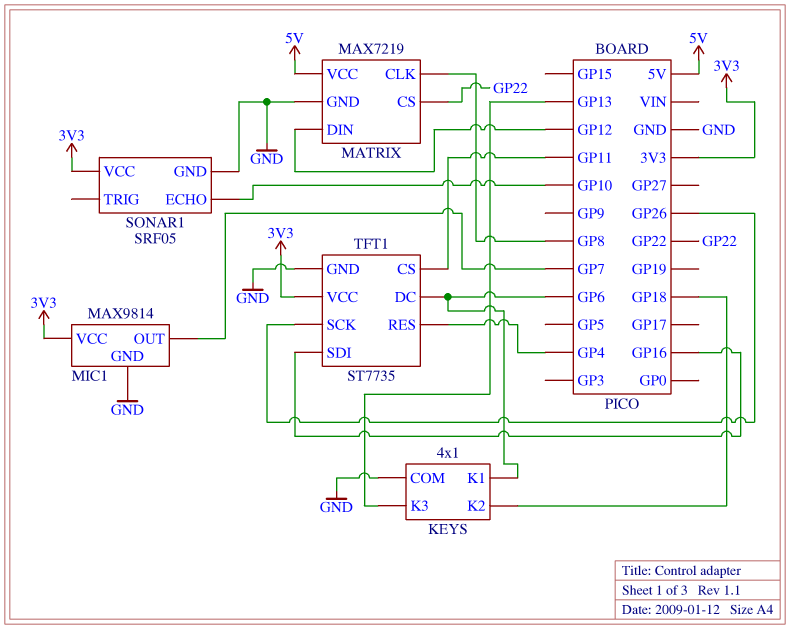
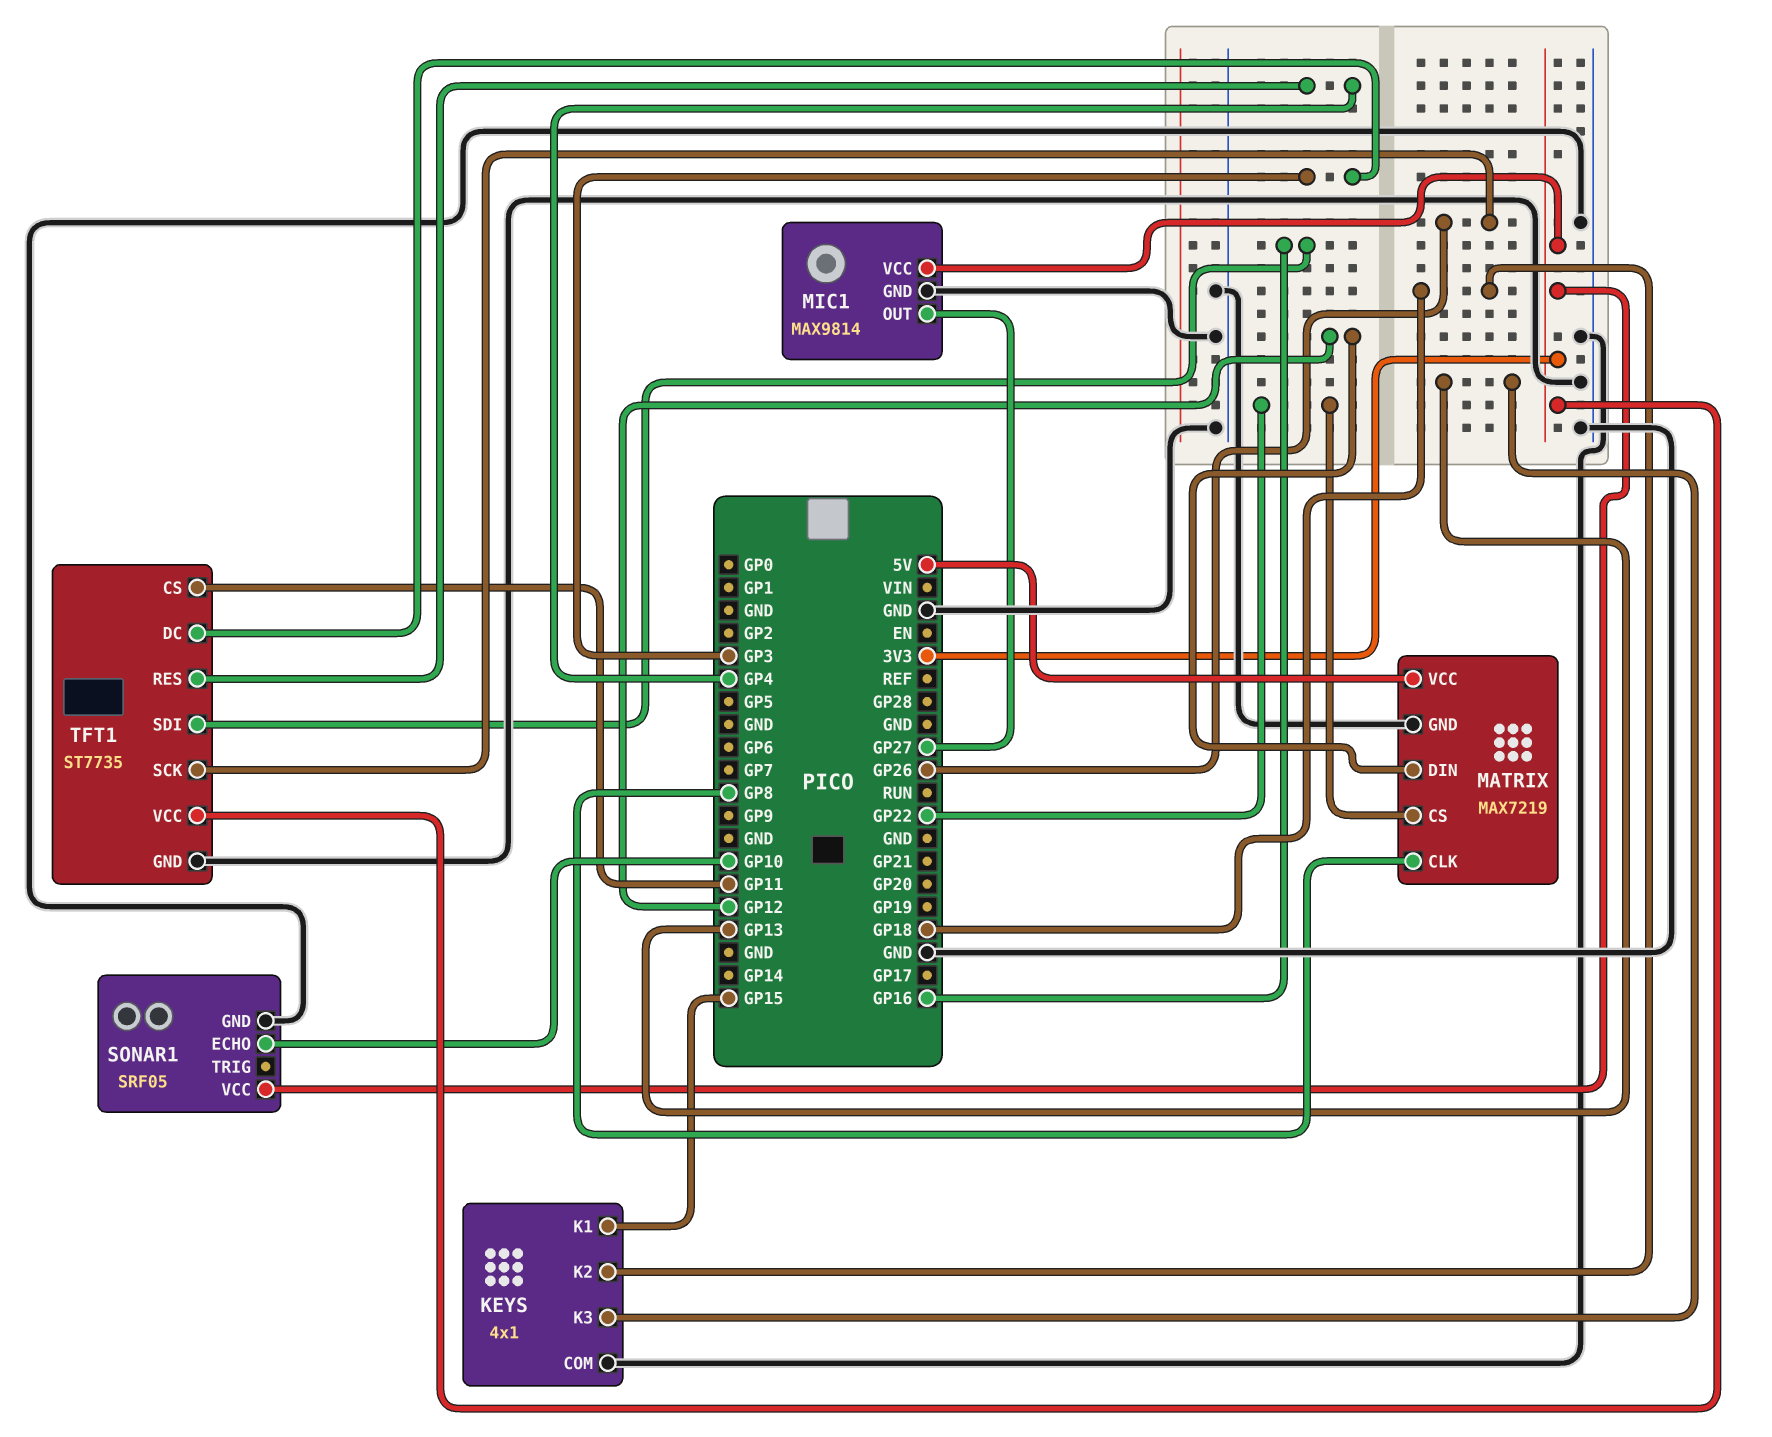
KEYS pin K1: GP6 -> GP15
MIC1 pin OUT: GP7 -> GP27
TFT1 pin DC: GP6 -> GP3

